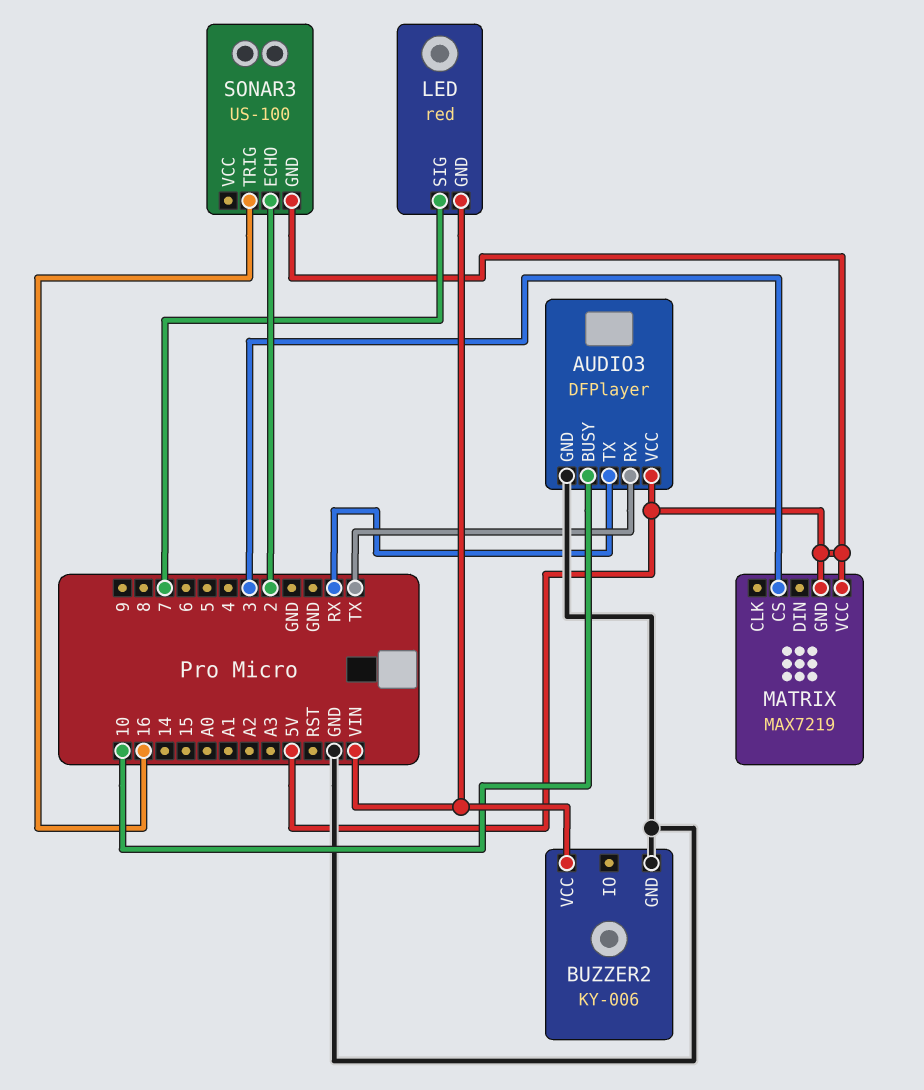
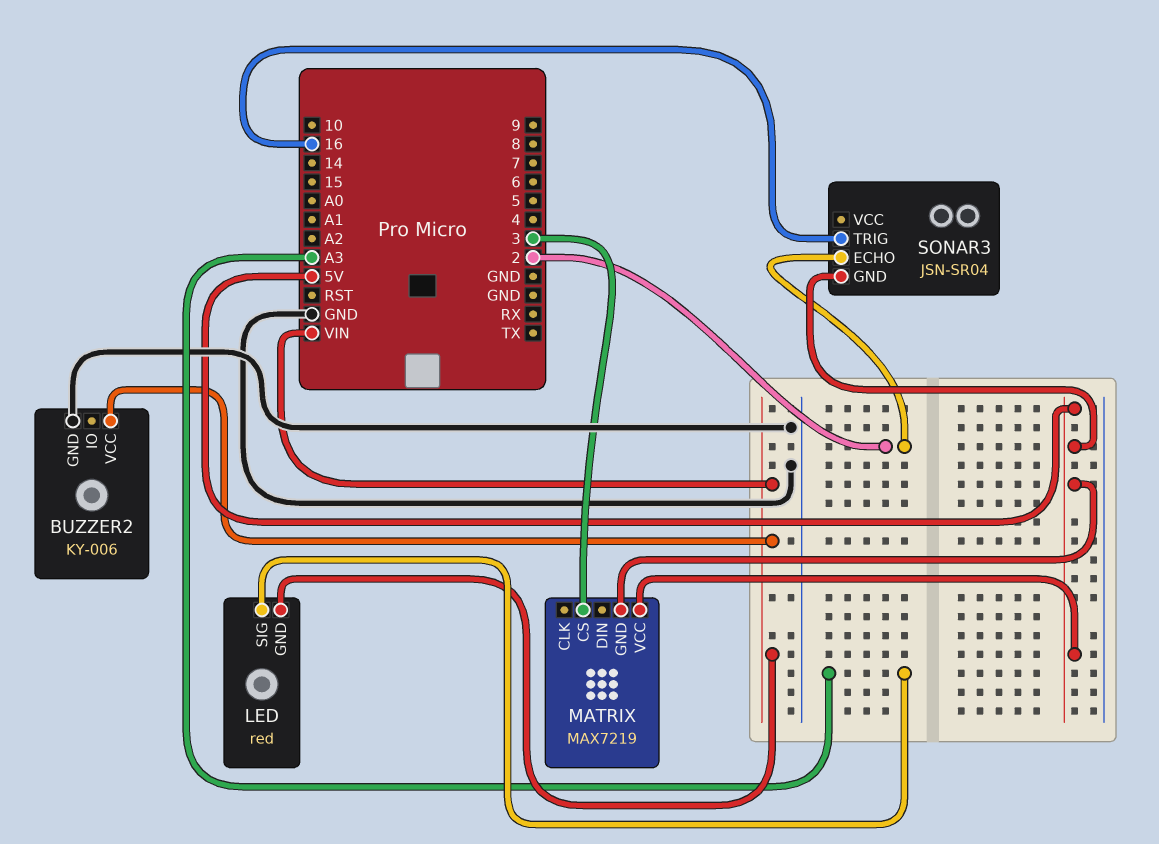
AUDIO3: DFPlayer -> none
AUDIO3 pin BUSY: 10 -> none
AUDIO3 pin GND: GND -> none
AUDIO3 pin RX: TX -> none
AUDIO3 pin TX: RX -> none
AUDIO3 pin VCC: 5V -> none
LED pin SIG: 7 -> A3
SONAR3: US-100 -> JSN-SR04

